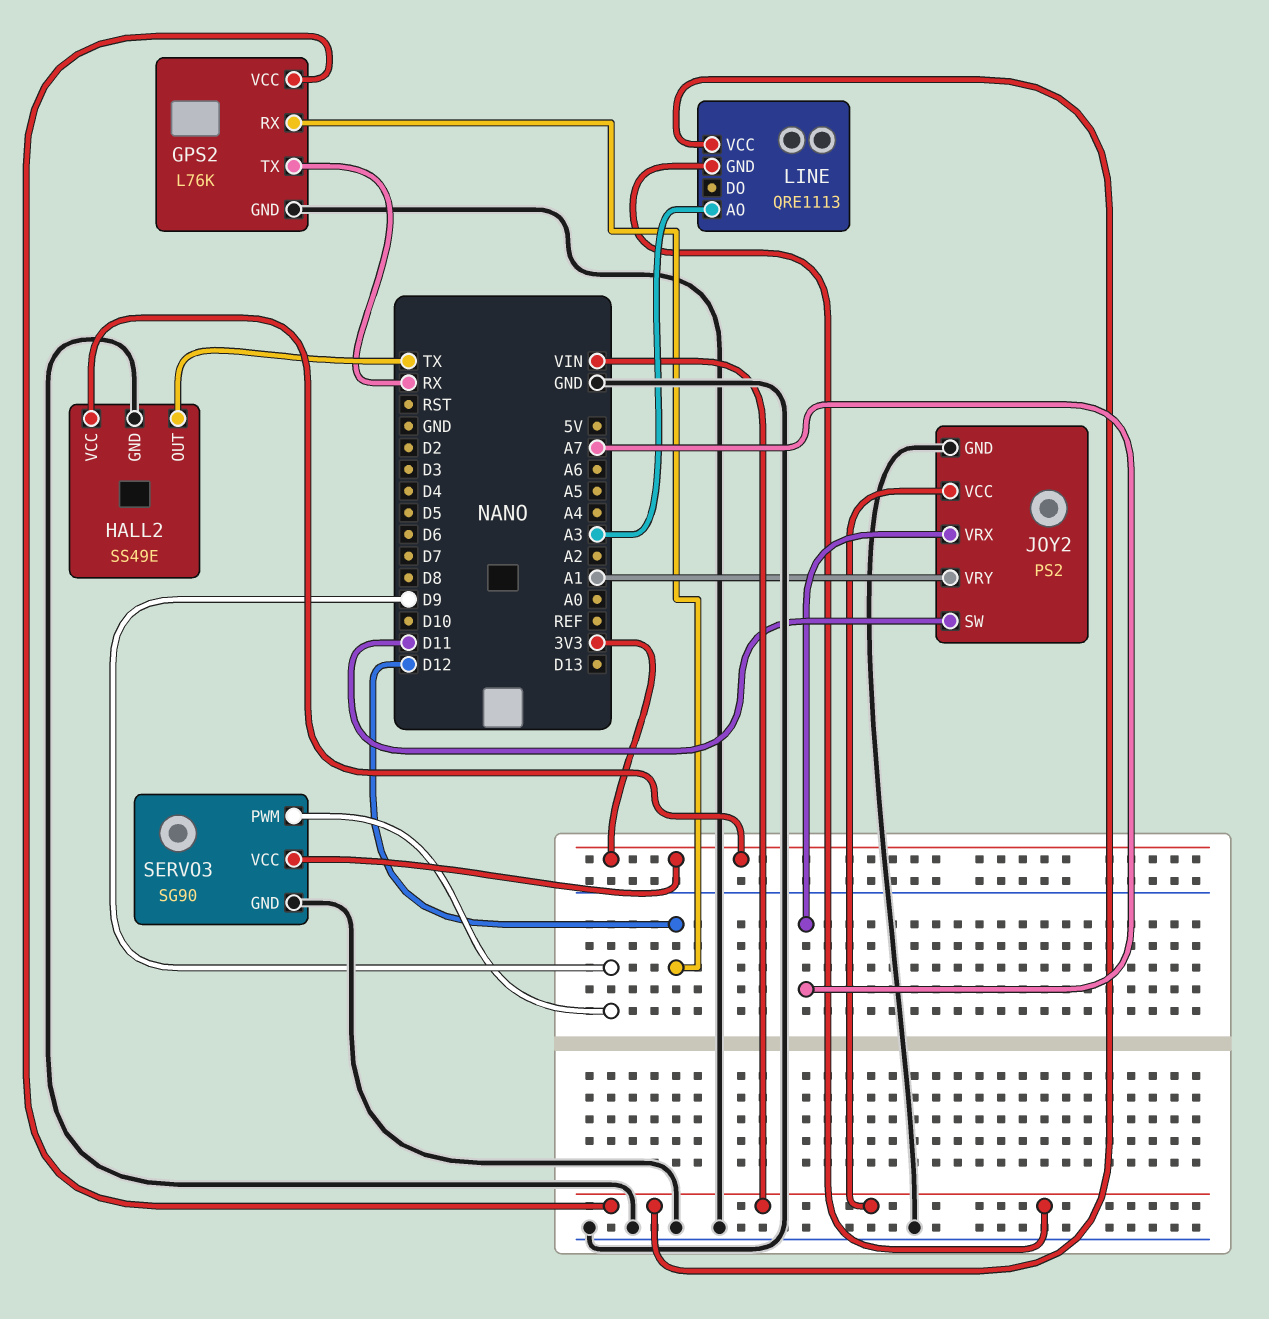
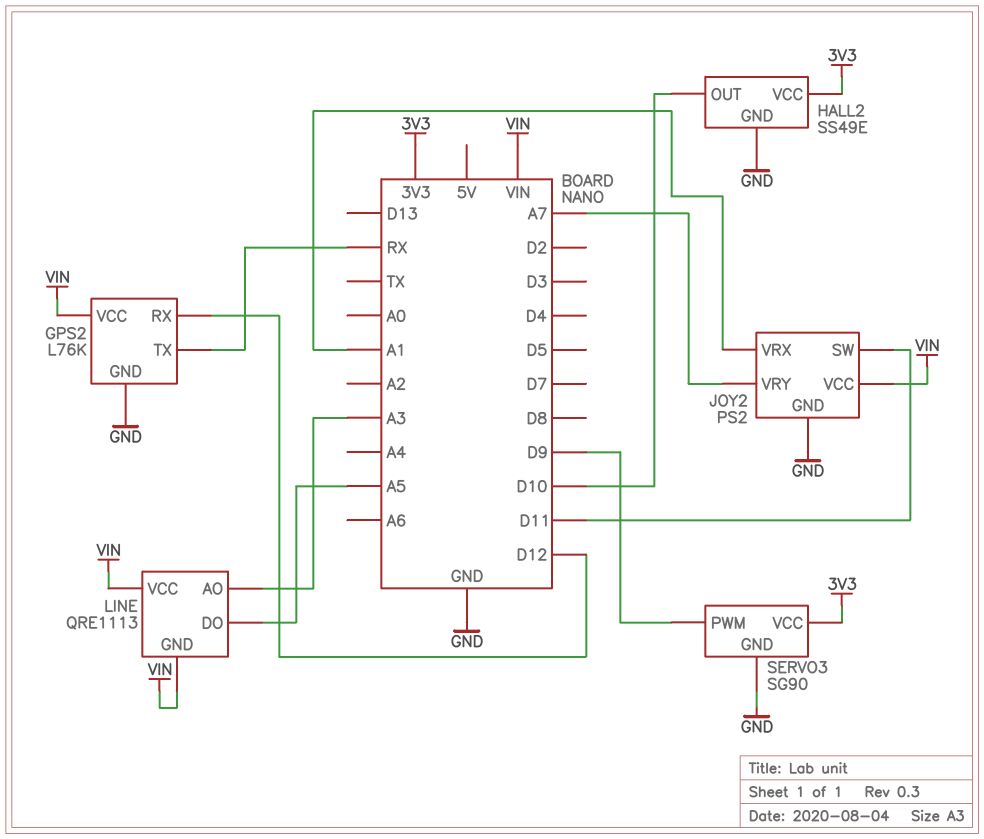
HALL2 pin OUT: TX -> D10
JOY2 pin VRX: A7 -> A1
JOY2 pin VRY: A1 -> A7
LINE pin DO: none -> A5

